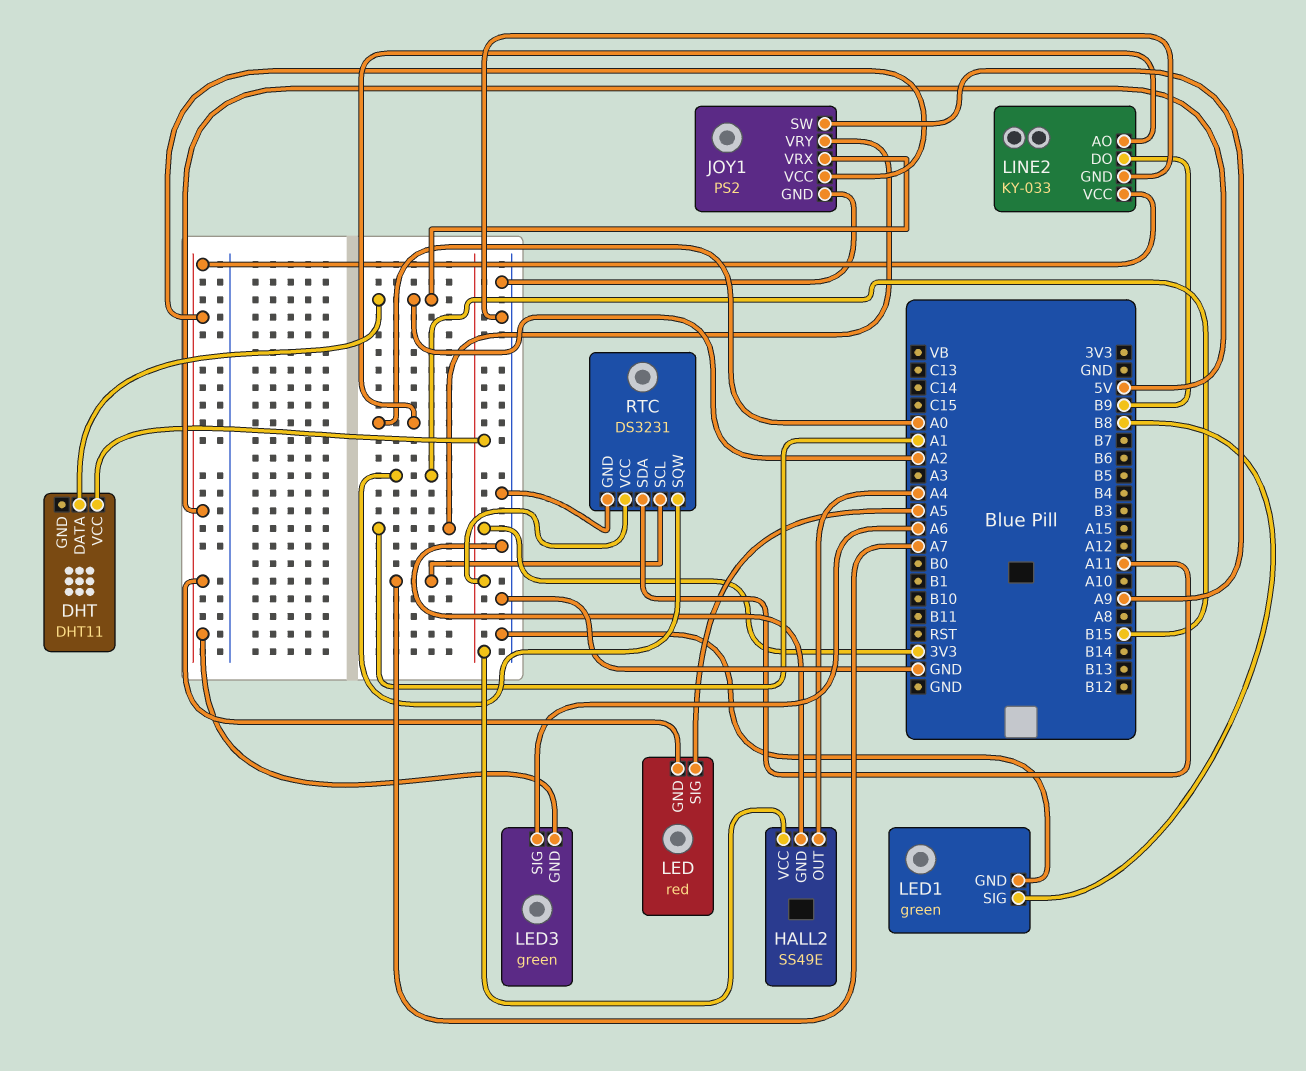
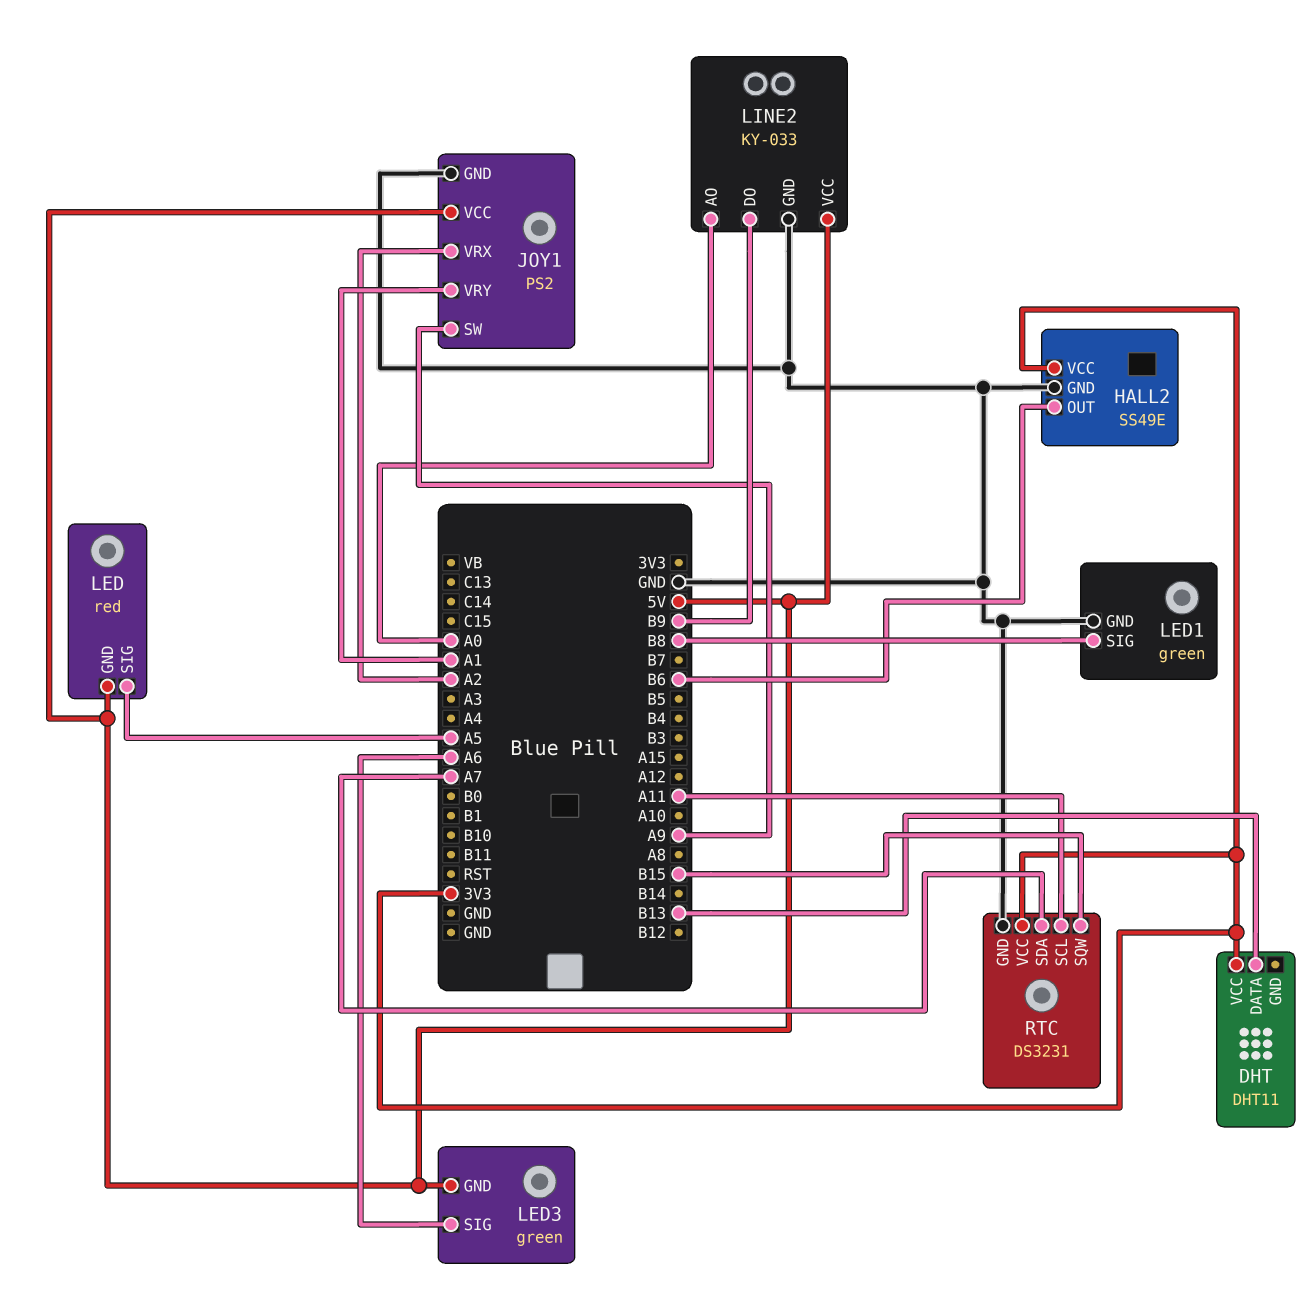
DHT pin DATA: A2 -> B13
HALL2 pin OUT: A4 -> B6
RTC pin SCL: A7 -> A11
RTC pin SDA: A11 -> A7

